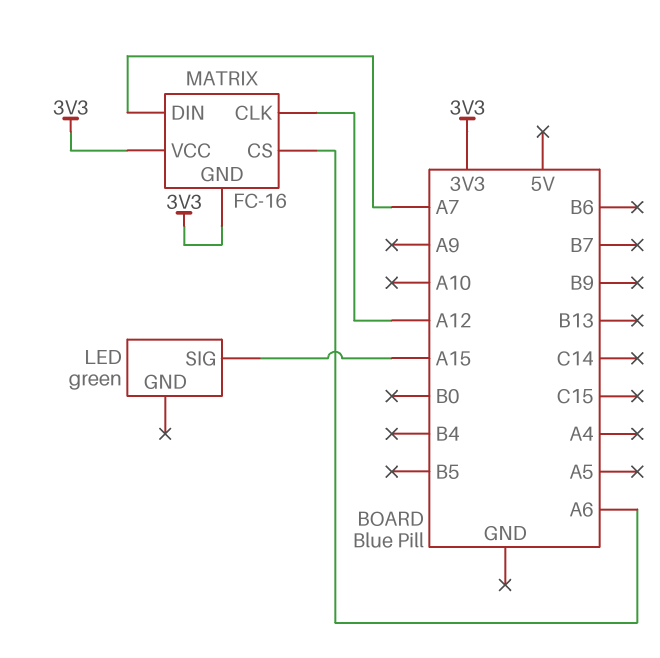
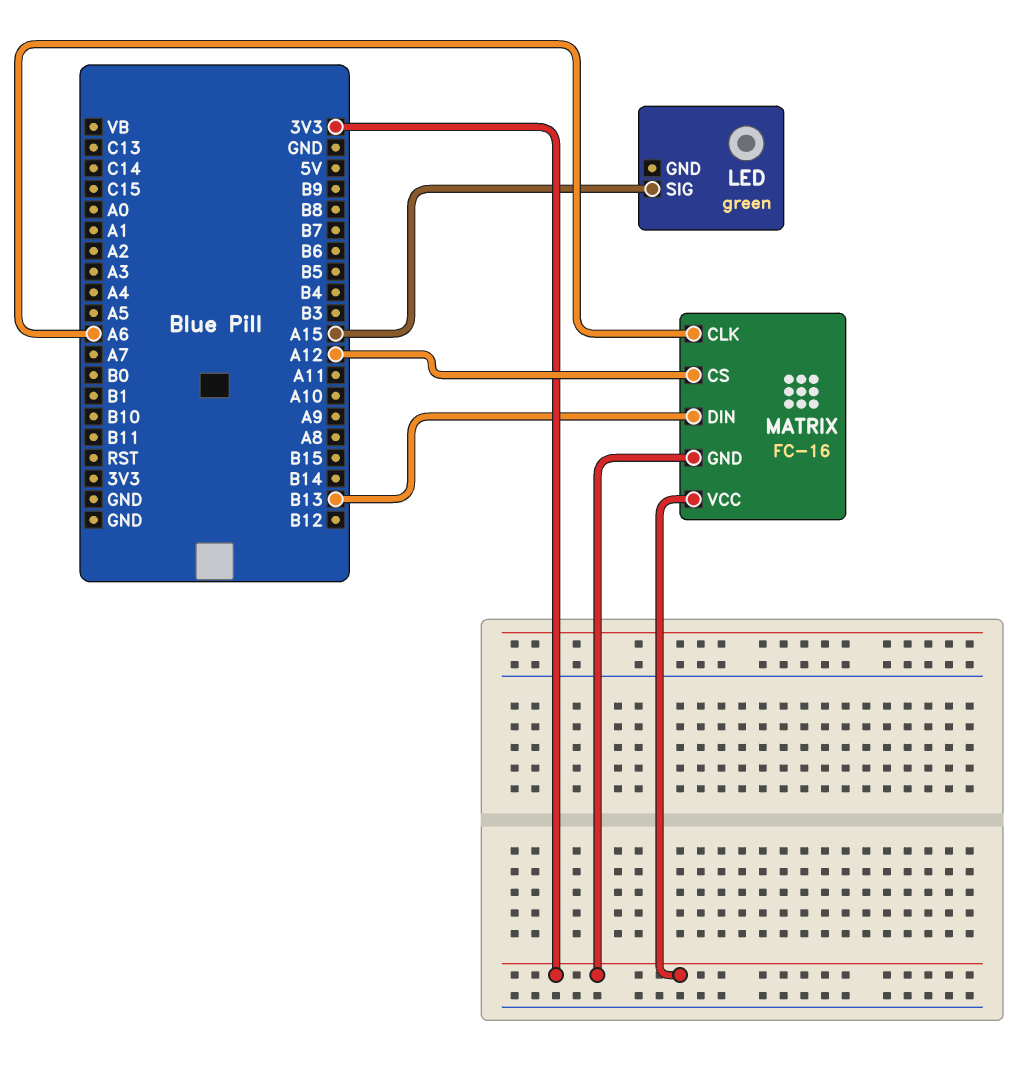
MATRIX pin CLK: A12 -> A6
MATRIX pin CS: A6 -> A12
MATRIX pin DIN: A7 -> B13

